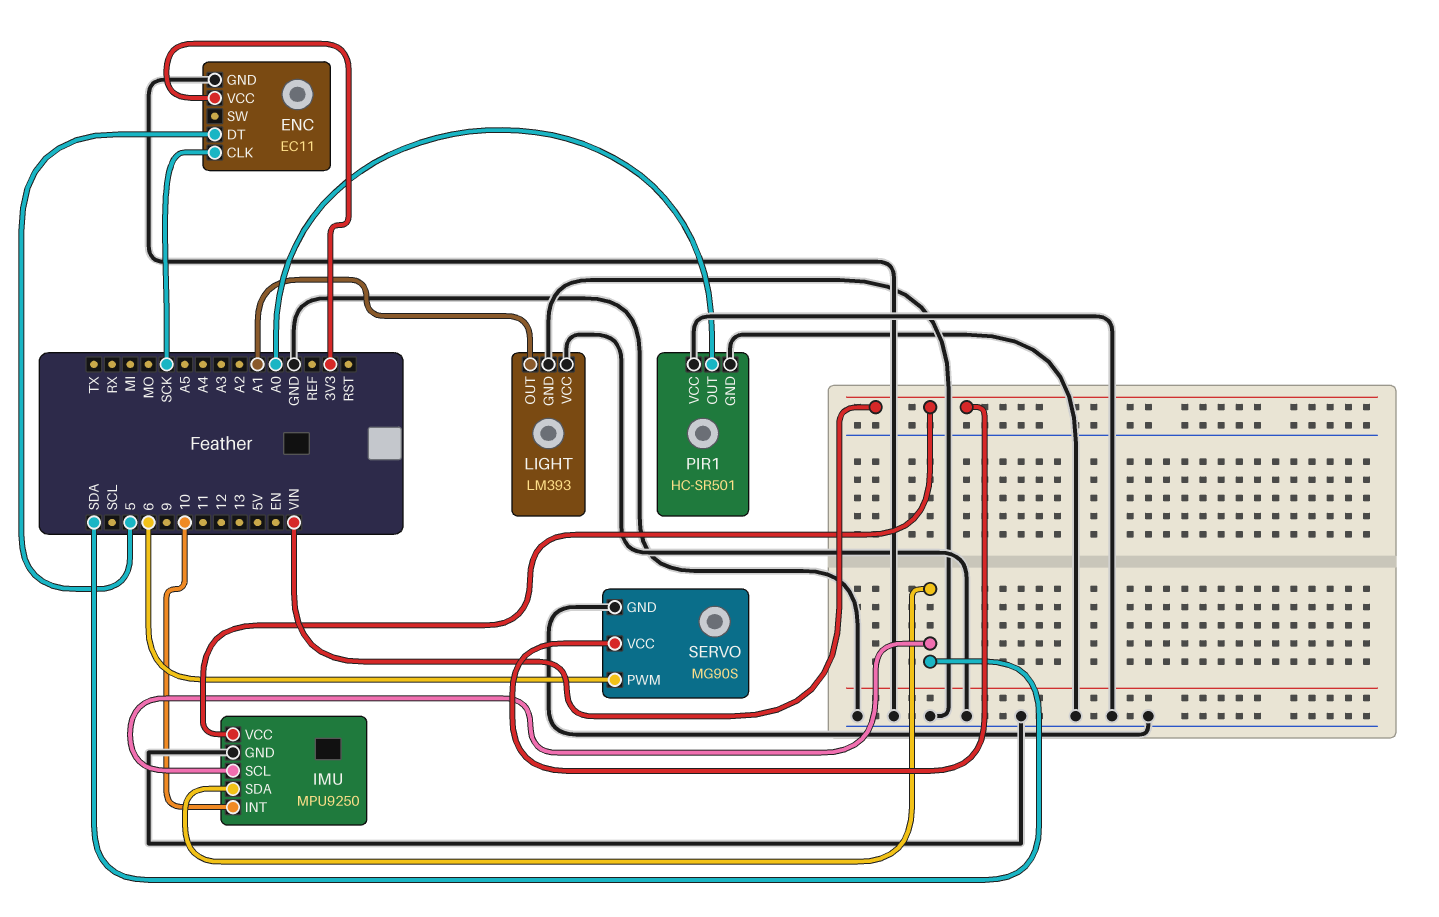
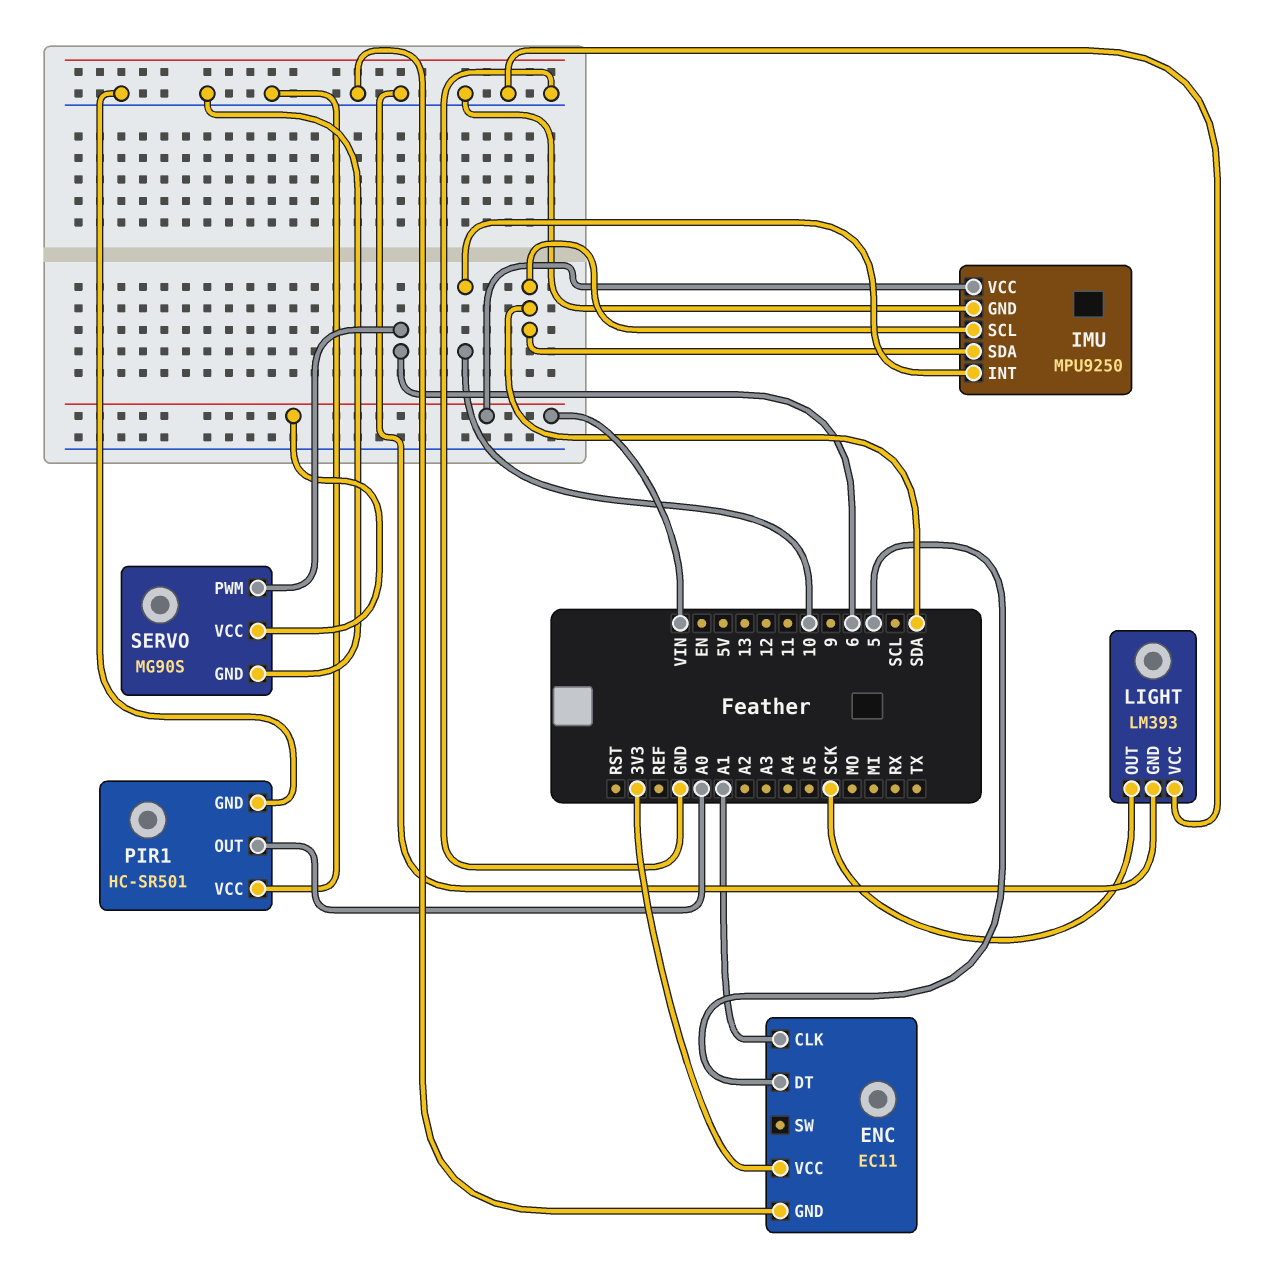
ENC pin CLK: SCK -> A1
LIGHT pin OUT: A1 -> SCK

